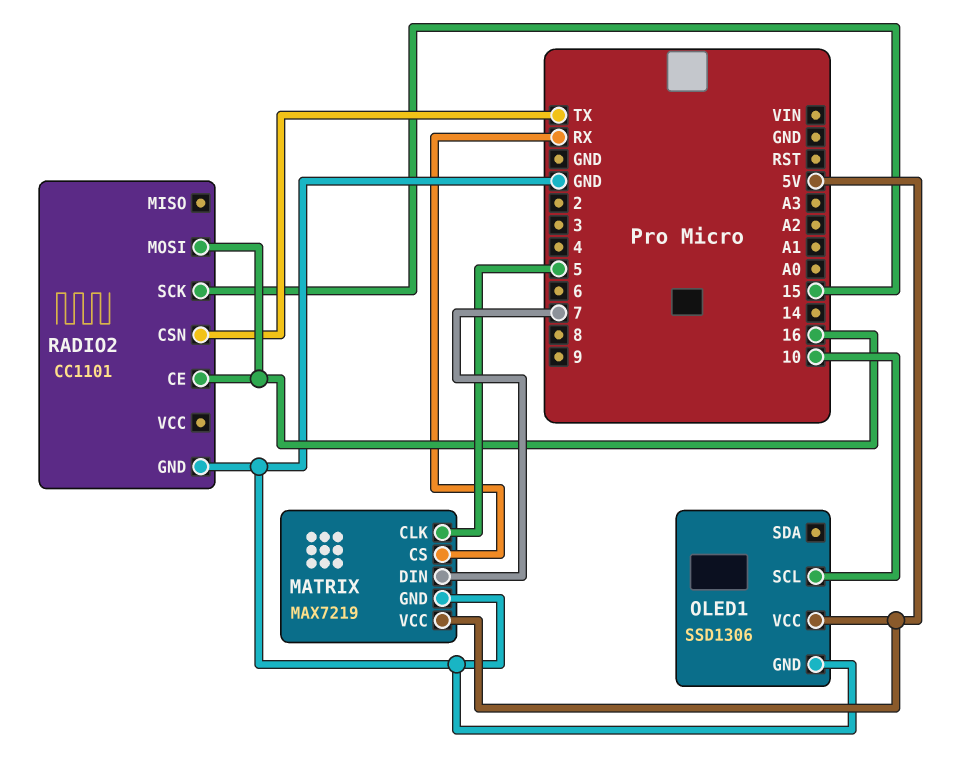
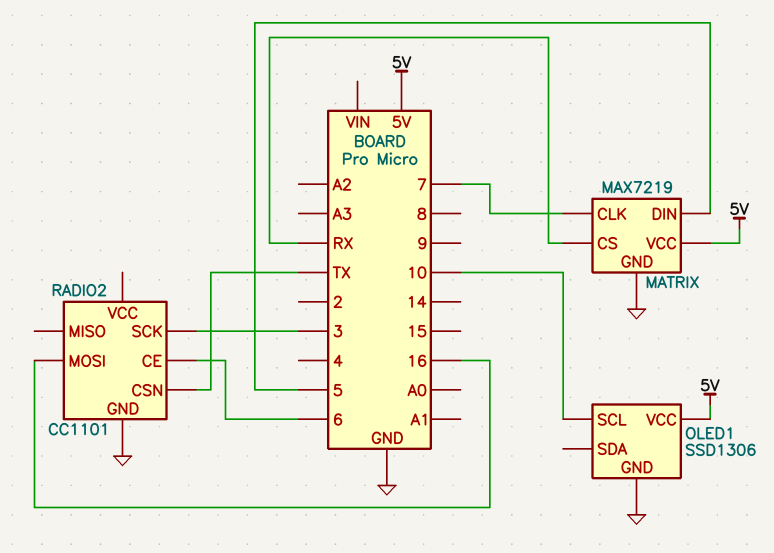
MATRIX pin CLK: 5 -> 7
MATRIX pin DIN: 7 -> 5
RADIO2 pin CE: 16 -> 6
RADIO2 pin SCK: 15 -> 3

